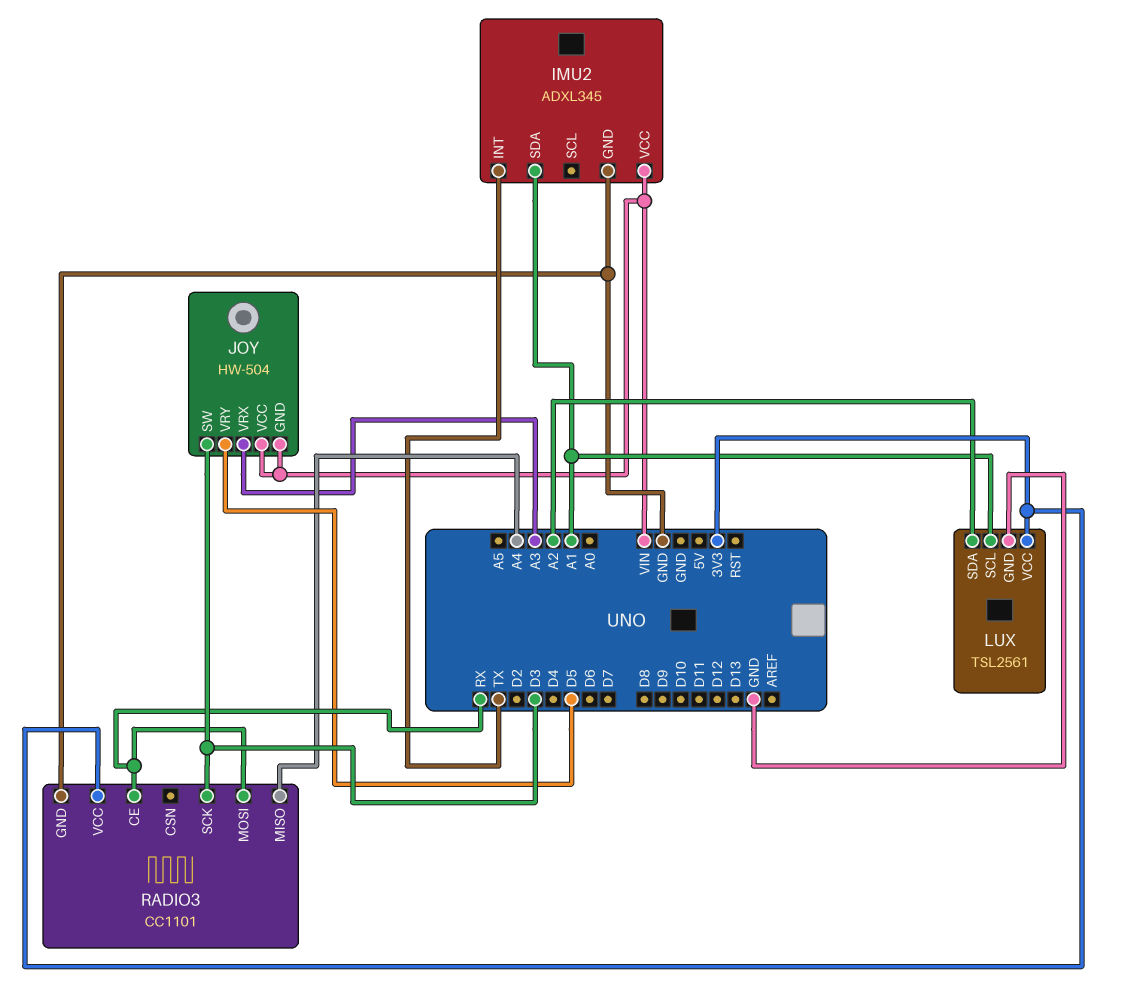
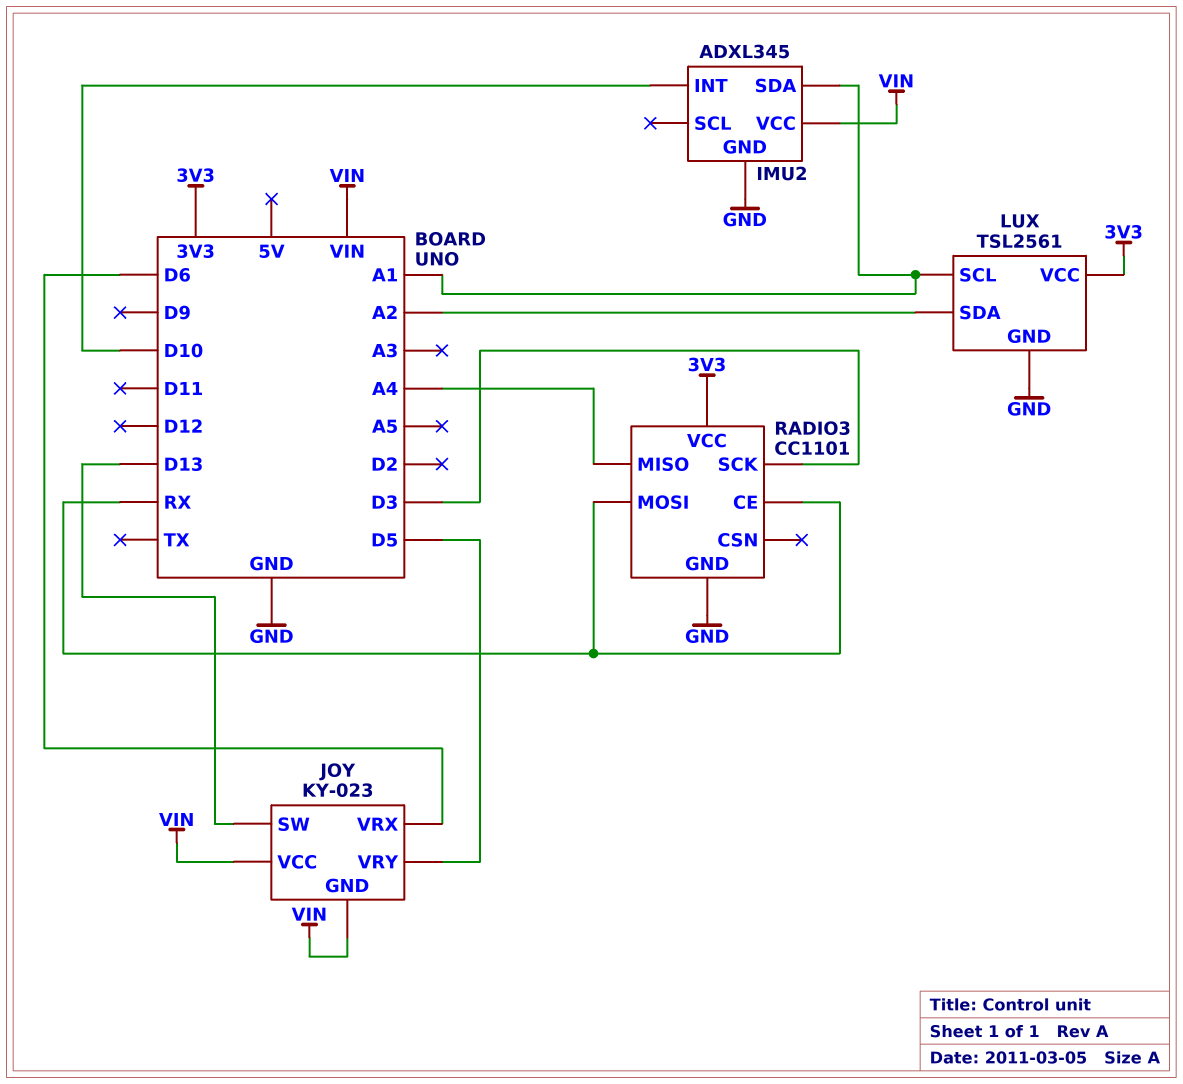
IMU2 pin INT: TX -> D10
JOY: HW-504 -> KY-023
JOY pin SW: D3 -> D13
JOY pin VRX: A3 -> D6

